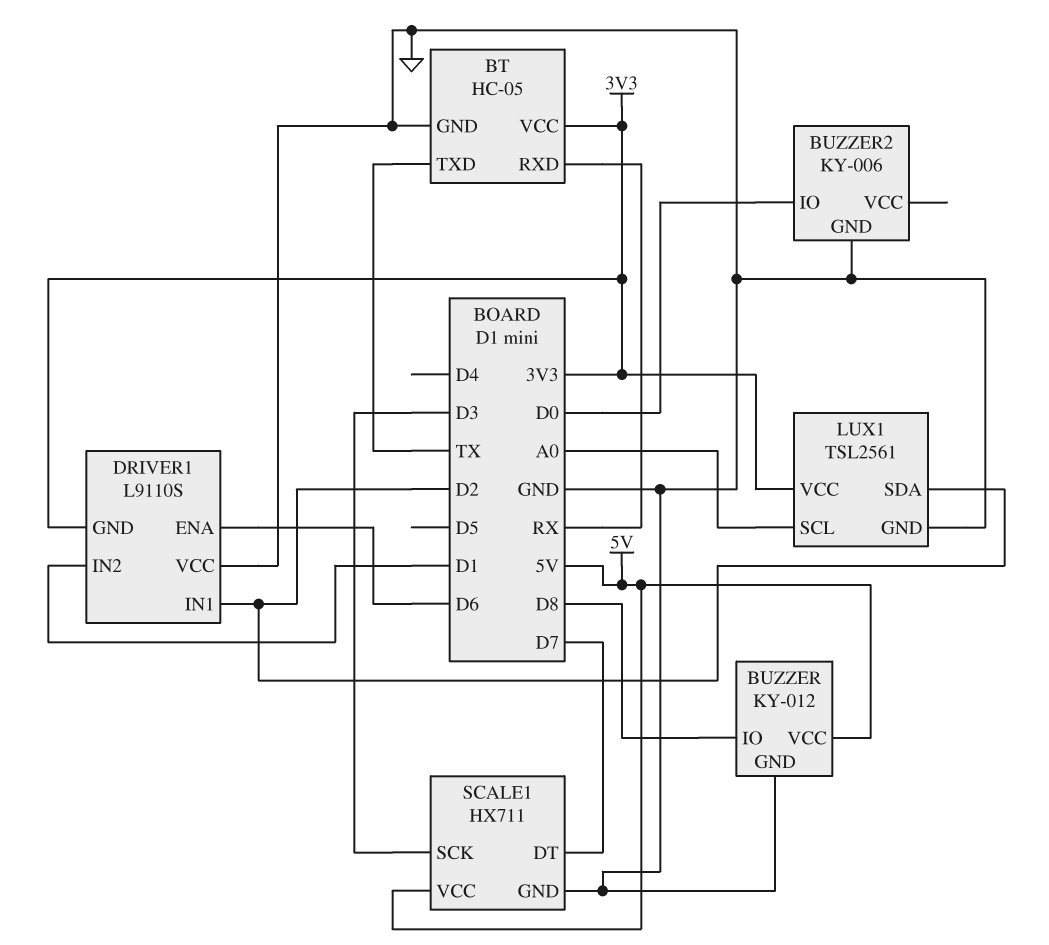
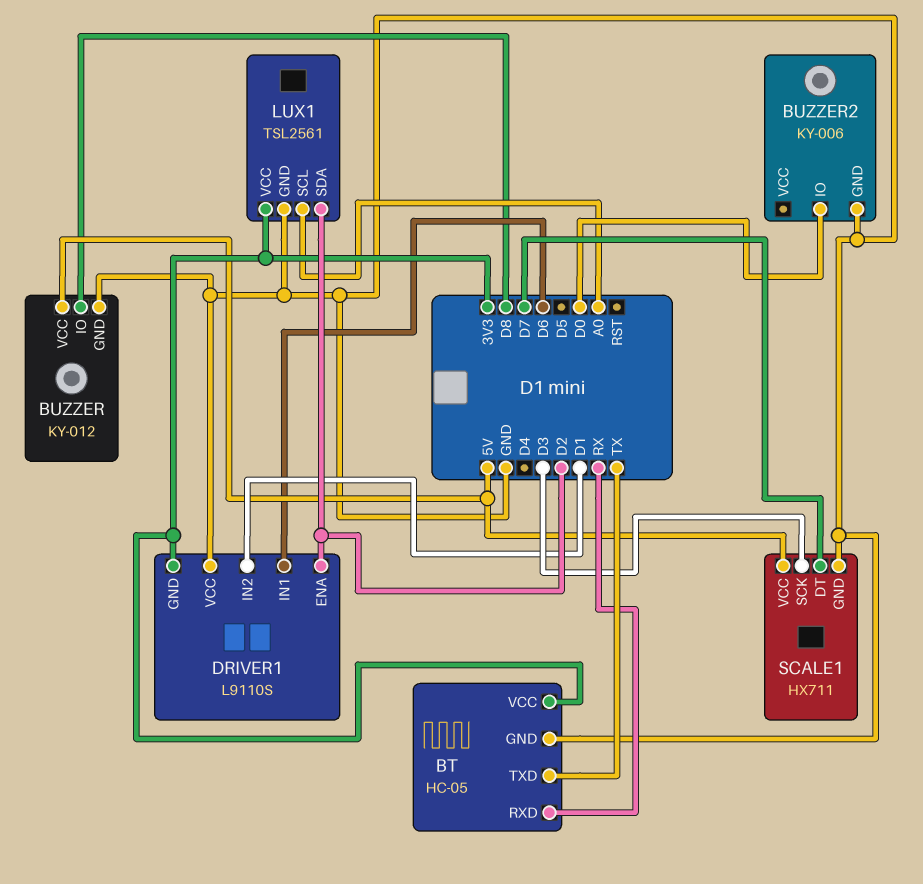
DRIVER1 pin ENA: D6 -> D2
DRIVER1 pin IN1: D2 -> D6

